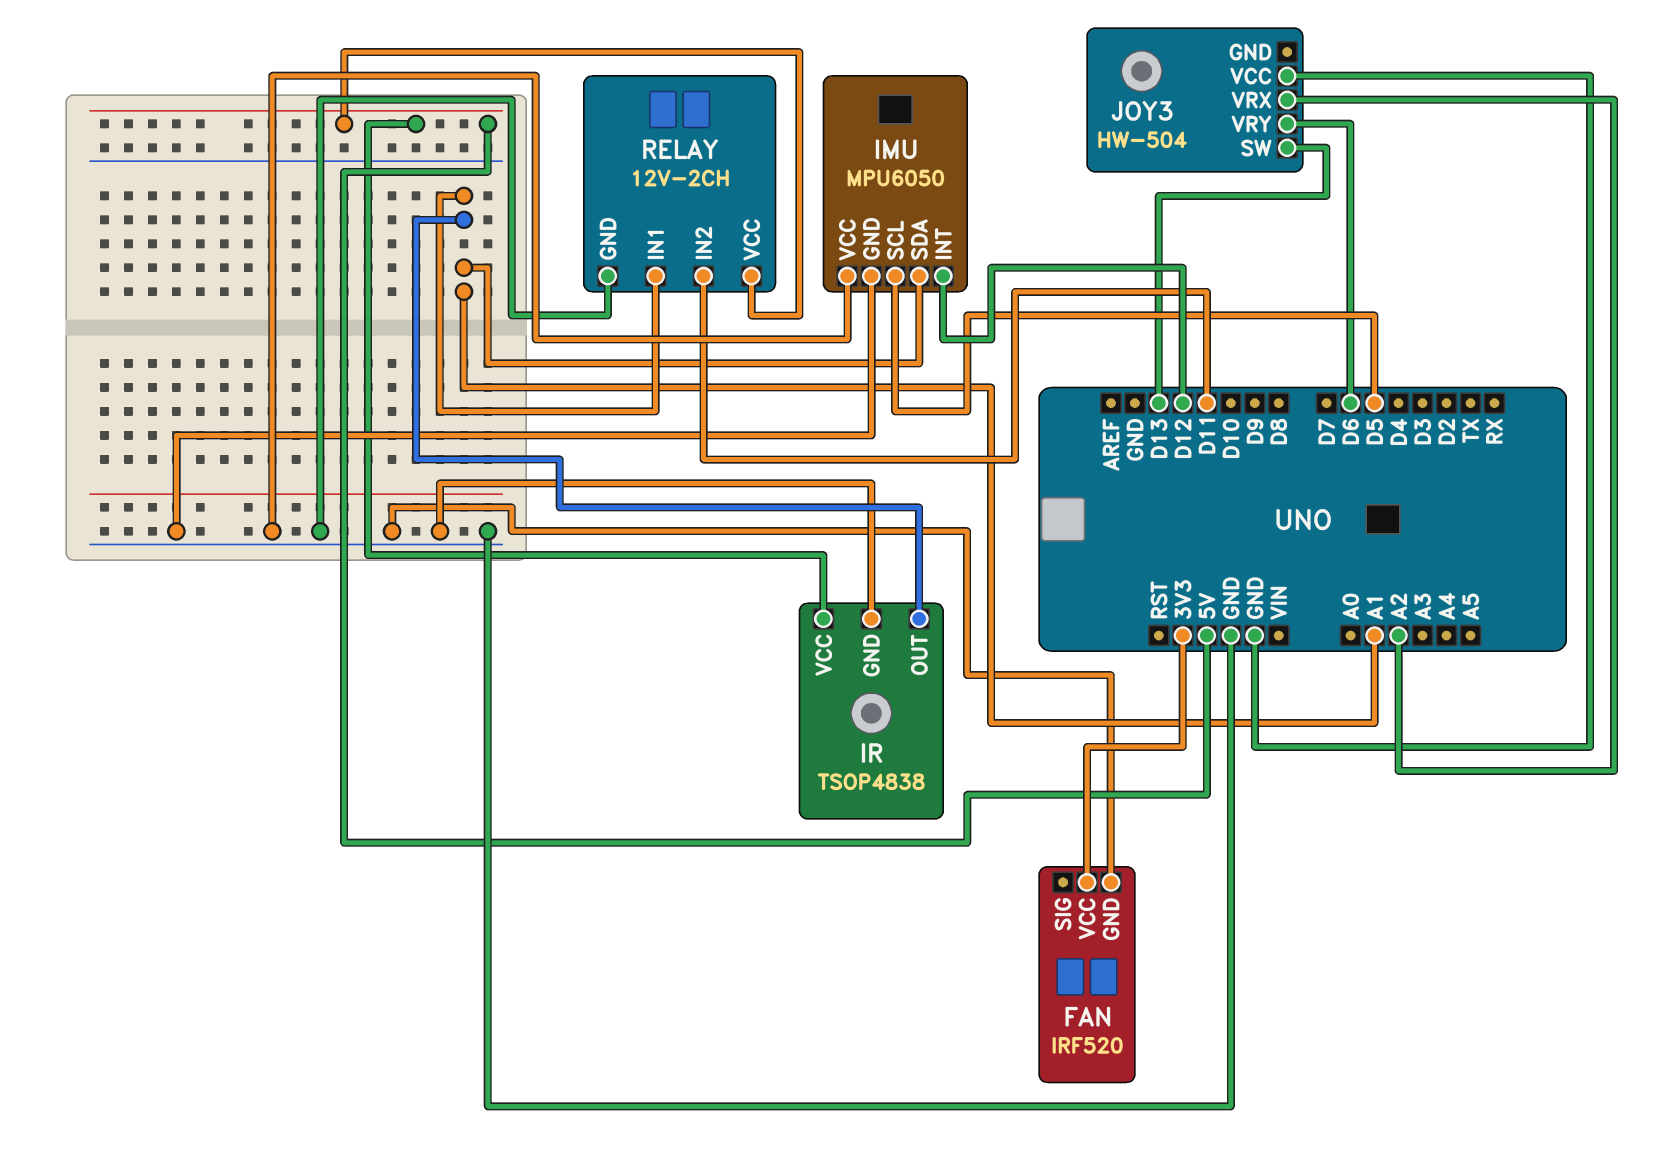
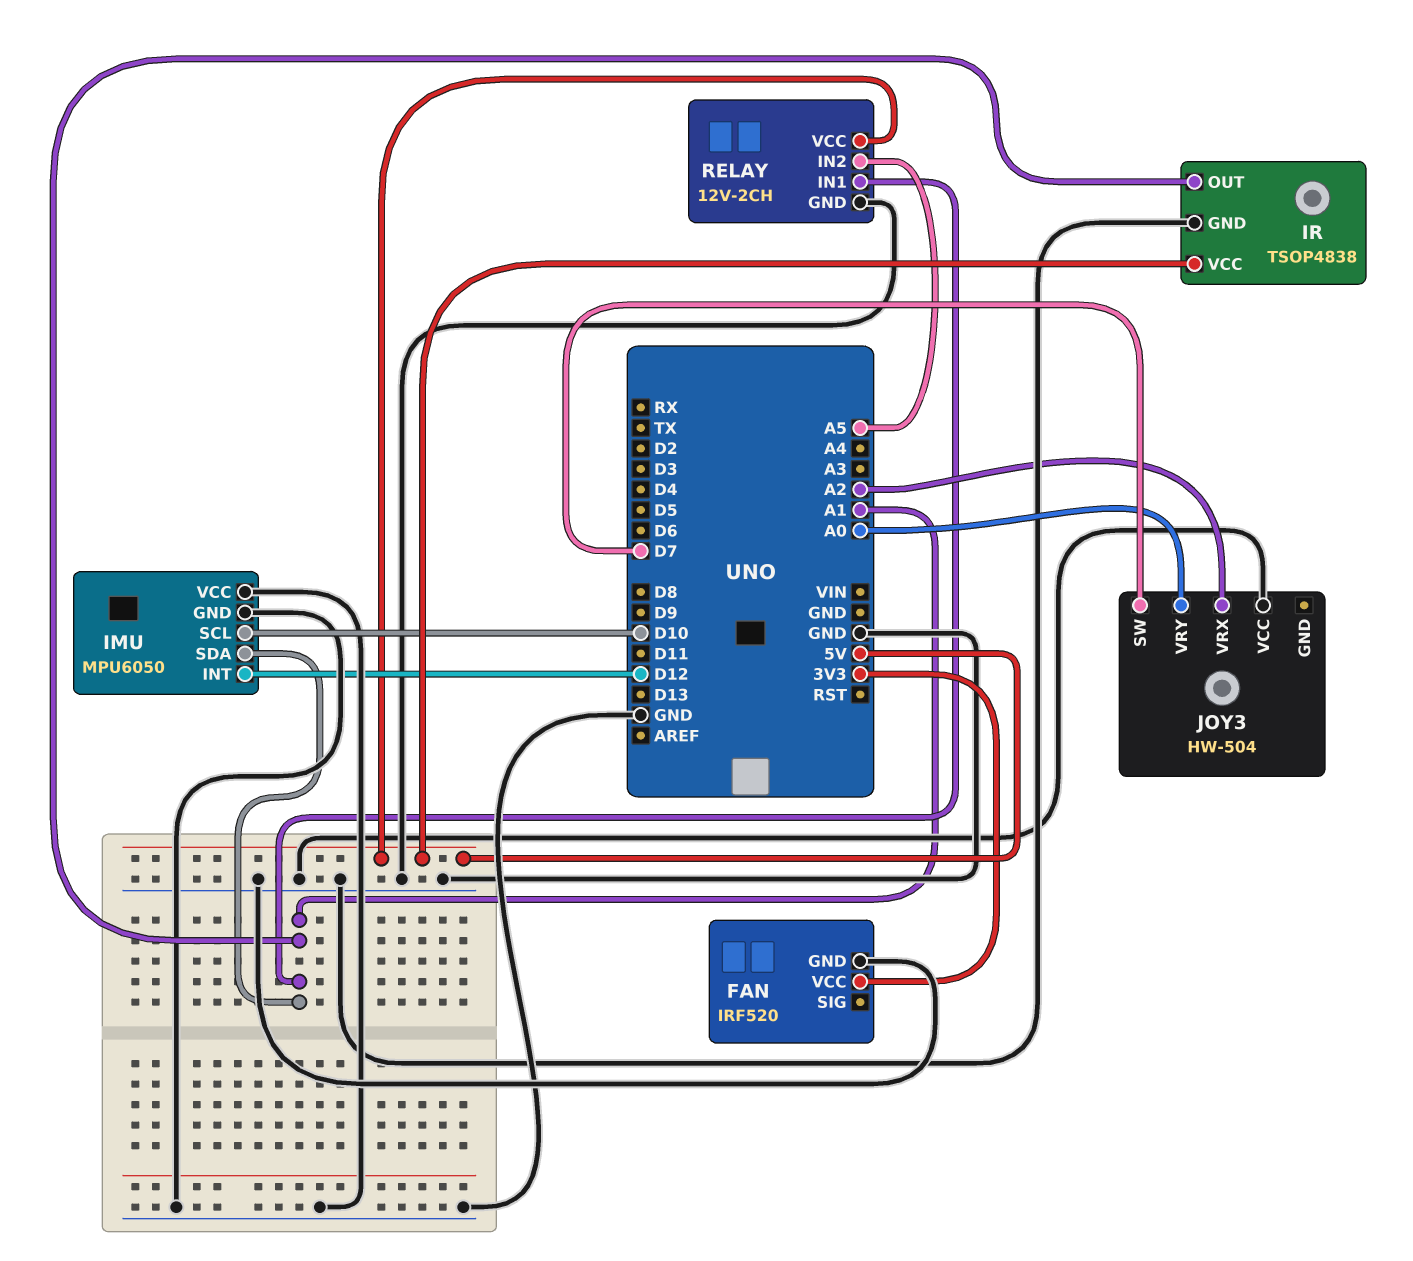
IMU pin SCL: D5 -> D10
JOY3 pin SW: D13 -> D7
JOY3 pin VRY: D6 -> A0
RELAY pin IN2: D11 -> A5

